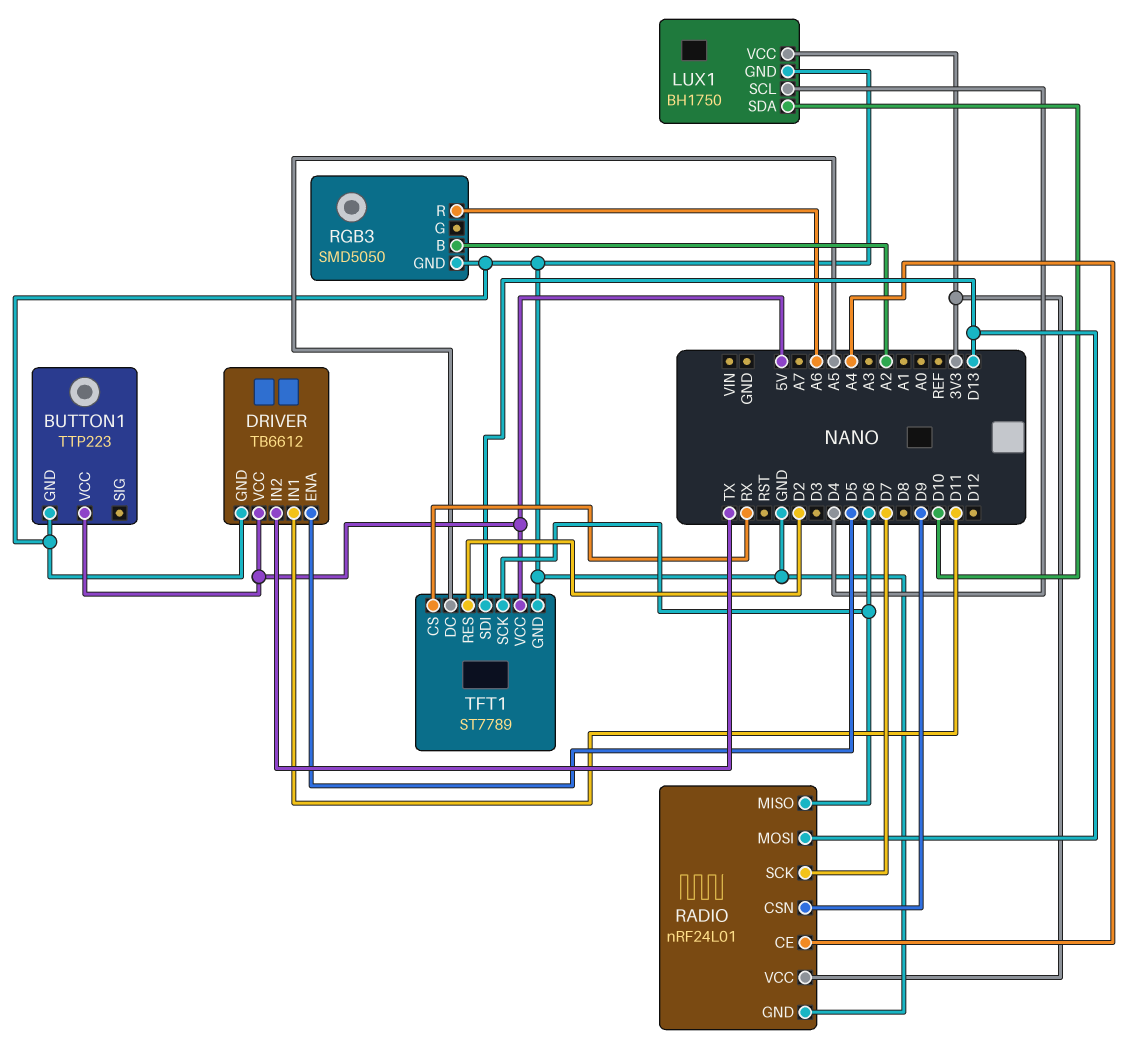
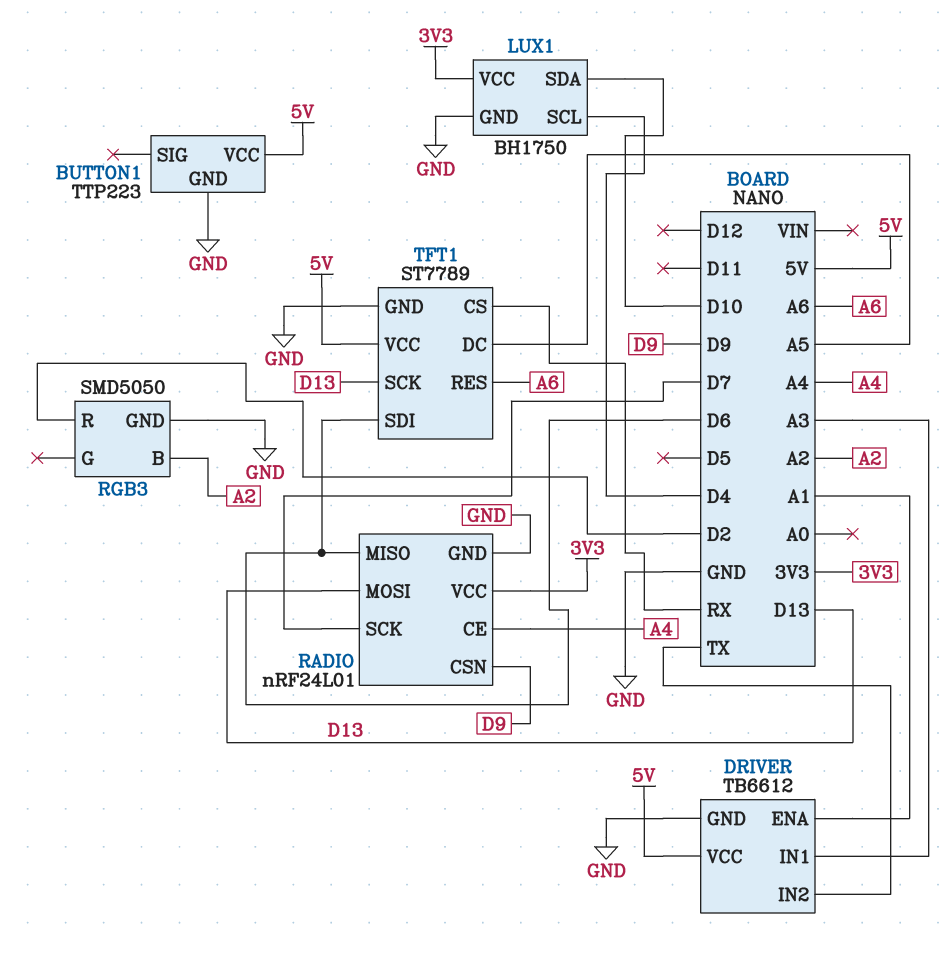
DRIVER pin ENA: D5 -> A1
DRIVER pin IN1: D11 -> A3
RGB3 pin R: A6 -> D2
TFT1 pin RES: D2 -> A6
TFT1 pin SCK: D6 -> D13
TFT1 pin SDI: D13 -> D6

